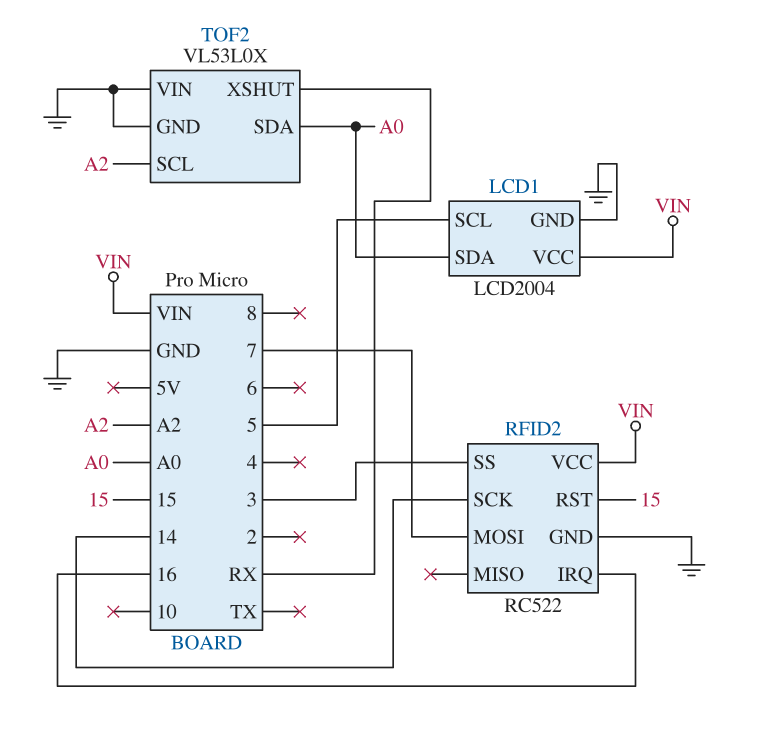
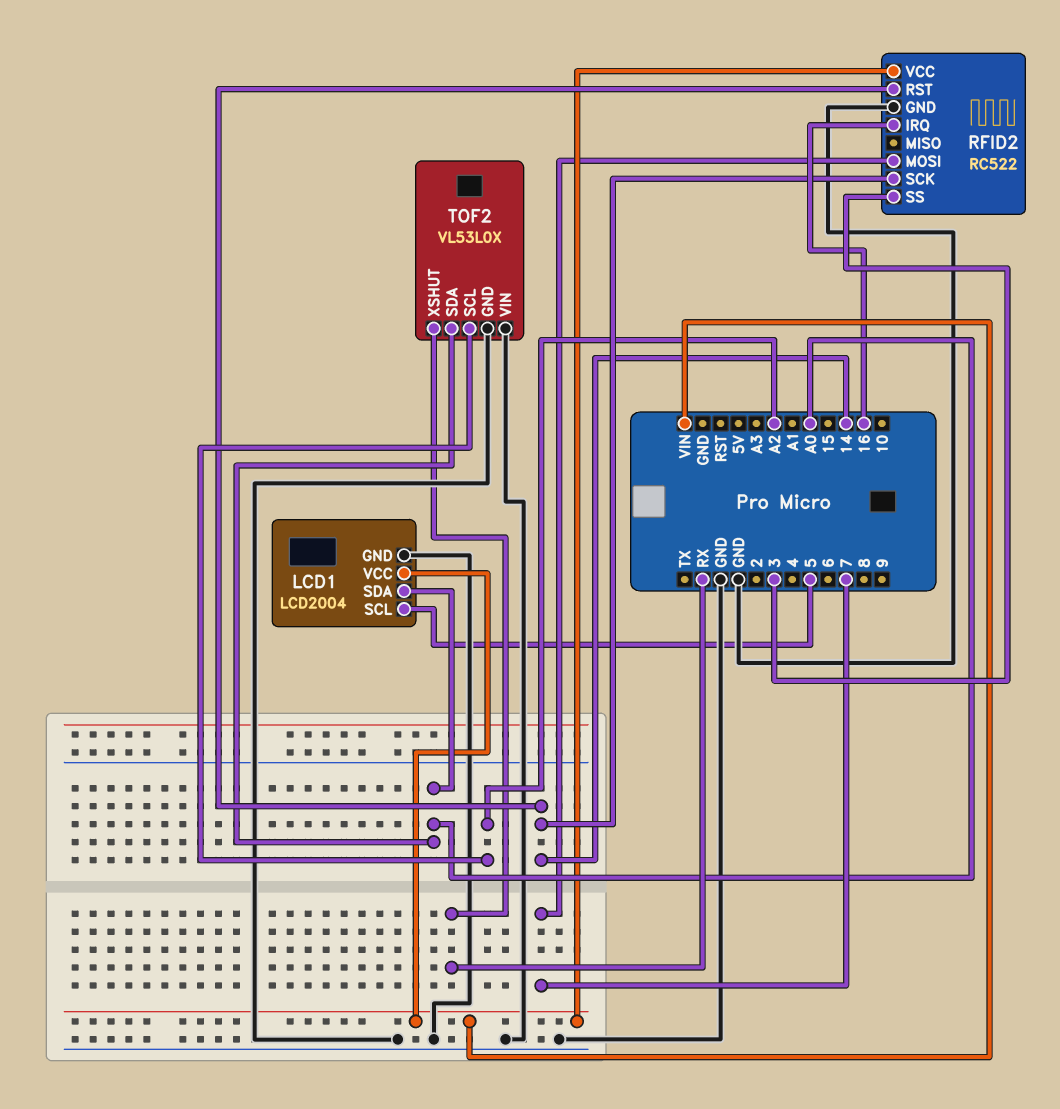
RFID2 pin RST: 15 -> 14

